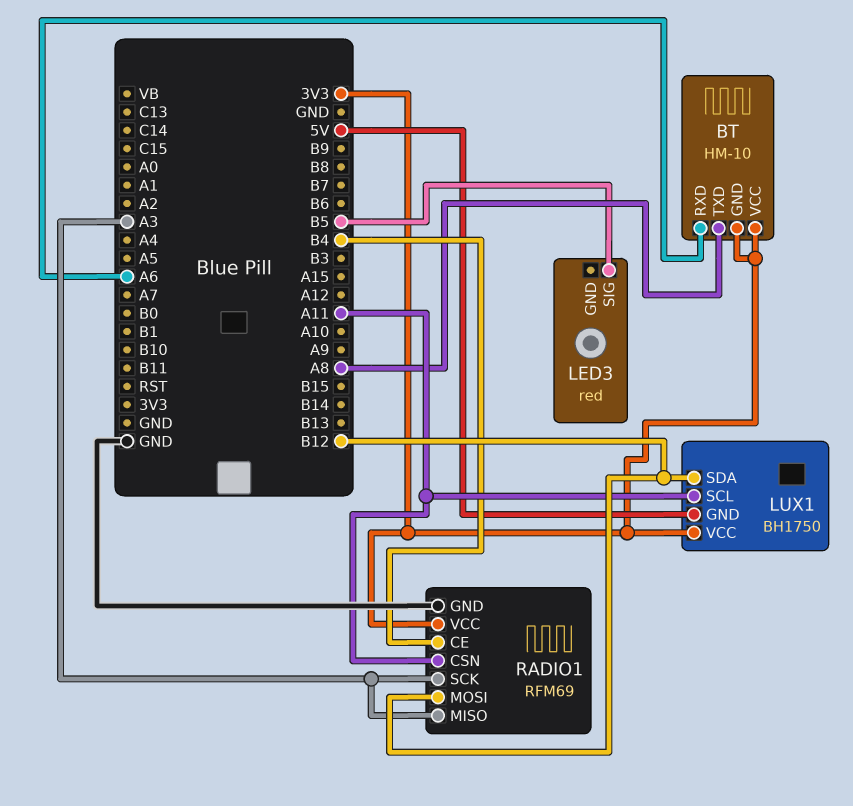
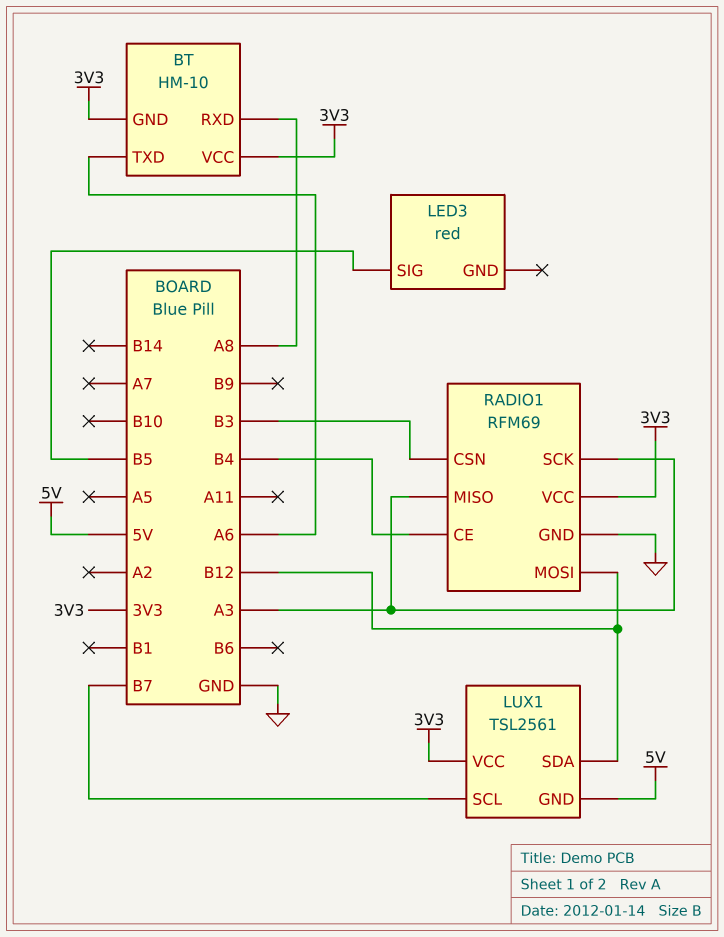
BT pin RXD: A6 -> A8
BT pin TXD: A8 -> A6
LUX1: BH1750 -> TSL2561
LUX1 pin SCL: A11 -> B7
RADIO1 pin CSN: A11 -> B3

